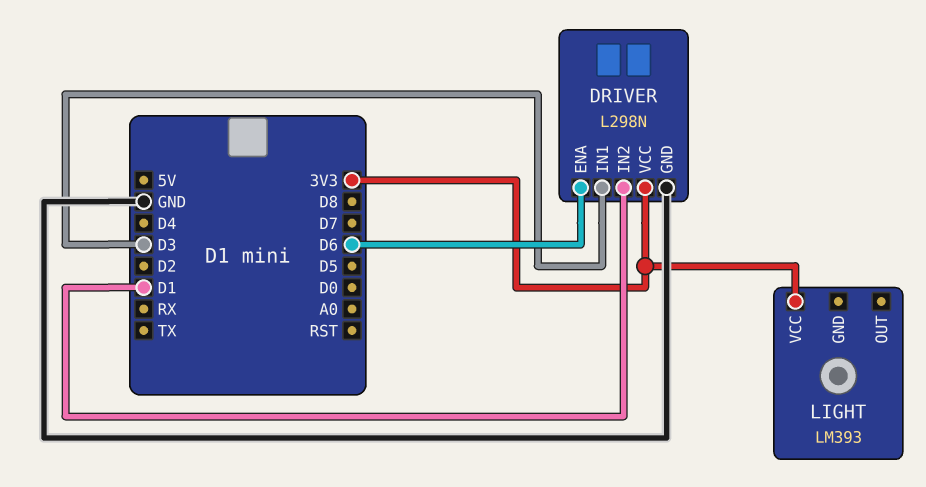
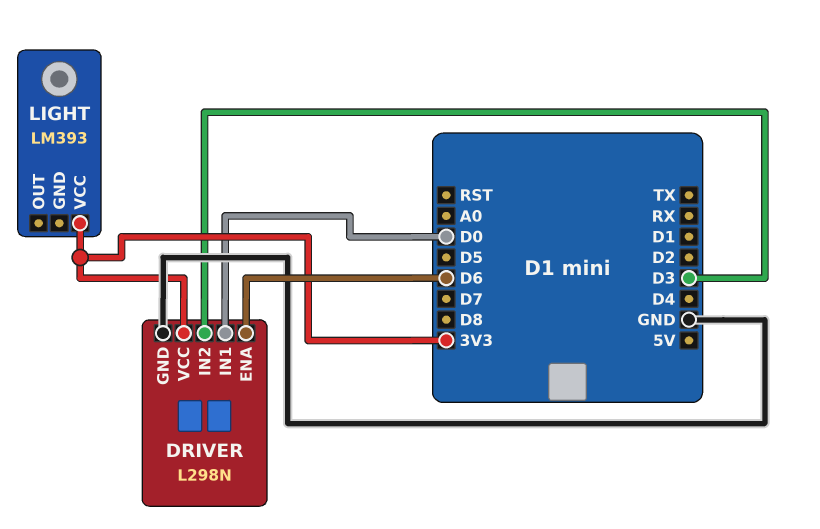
DRIVER pin IN1: D3 -> D0
DRIVER pin IN2: D1 -> D3

